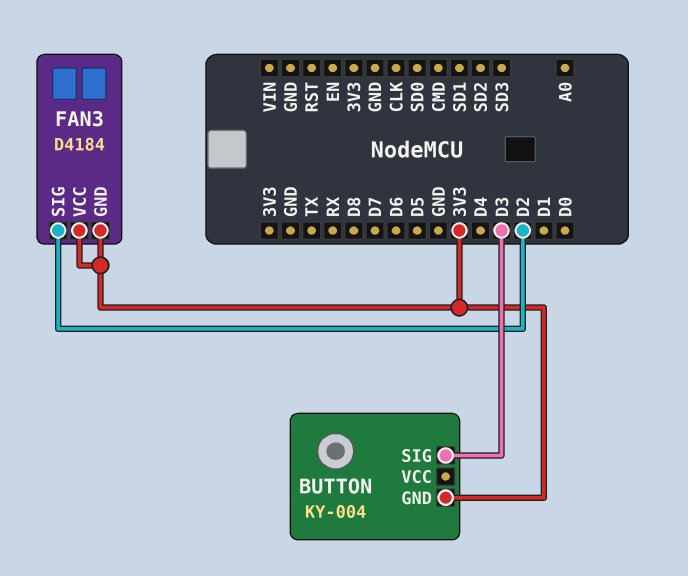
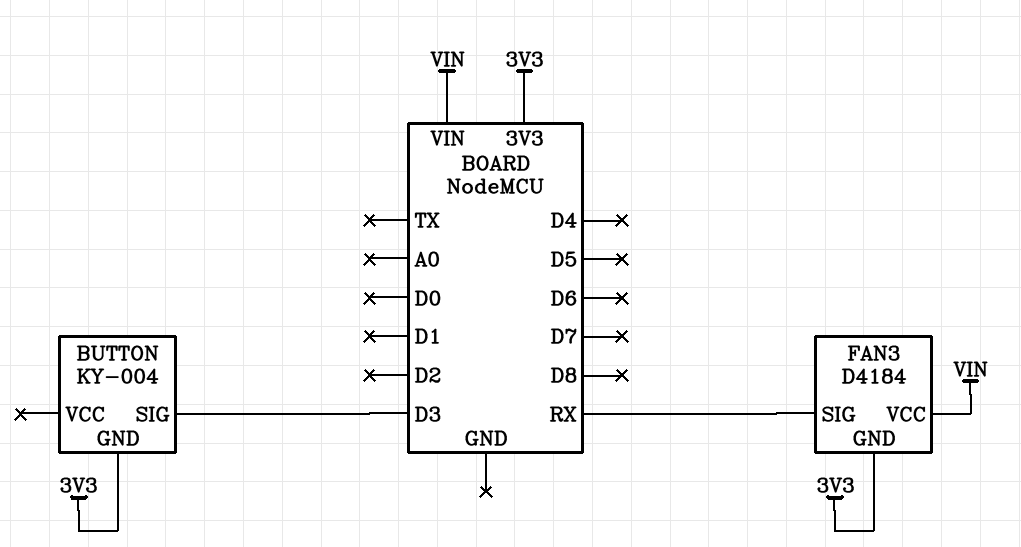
FAN3 pin SIG: D2 -> RX
FAN3 pin VCC: 3V3 -> VIN

